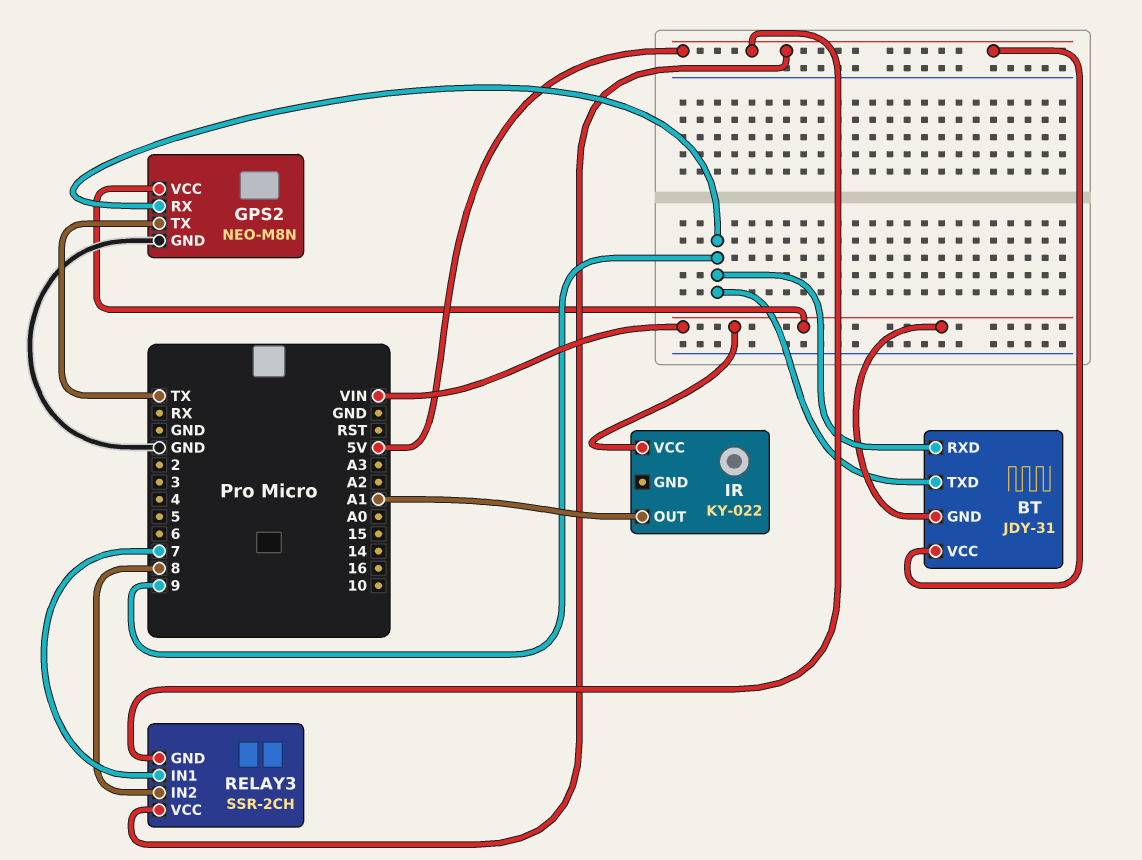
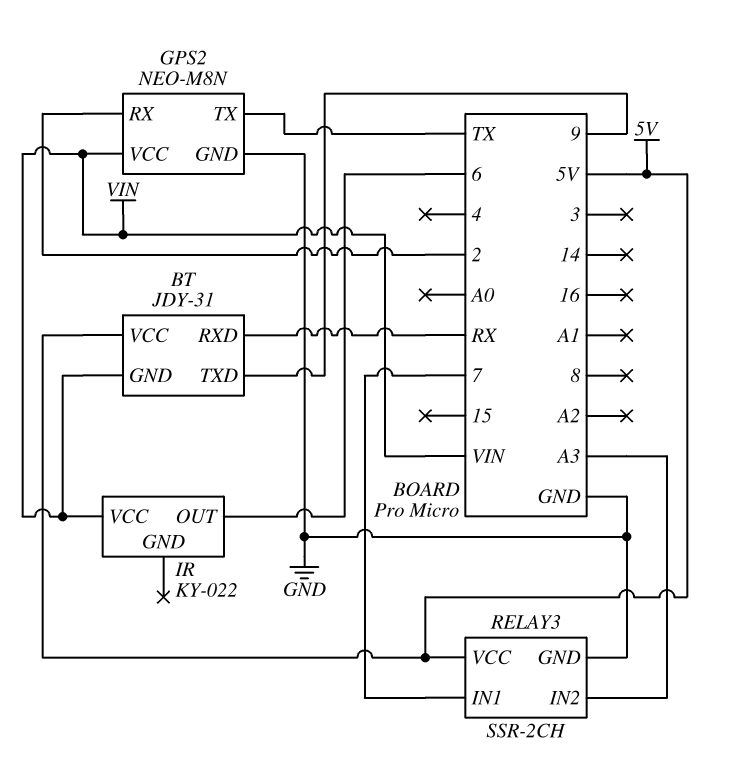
BT pin RXD: 9 -> RX
GPS2 pin RX: 9 -> 2
IR pin OUT: A1 -> 6
RELAY3 pin GND: 5V -> GND
RELAY3 pin IN2: 8 -> A3

